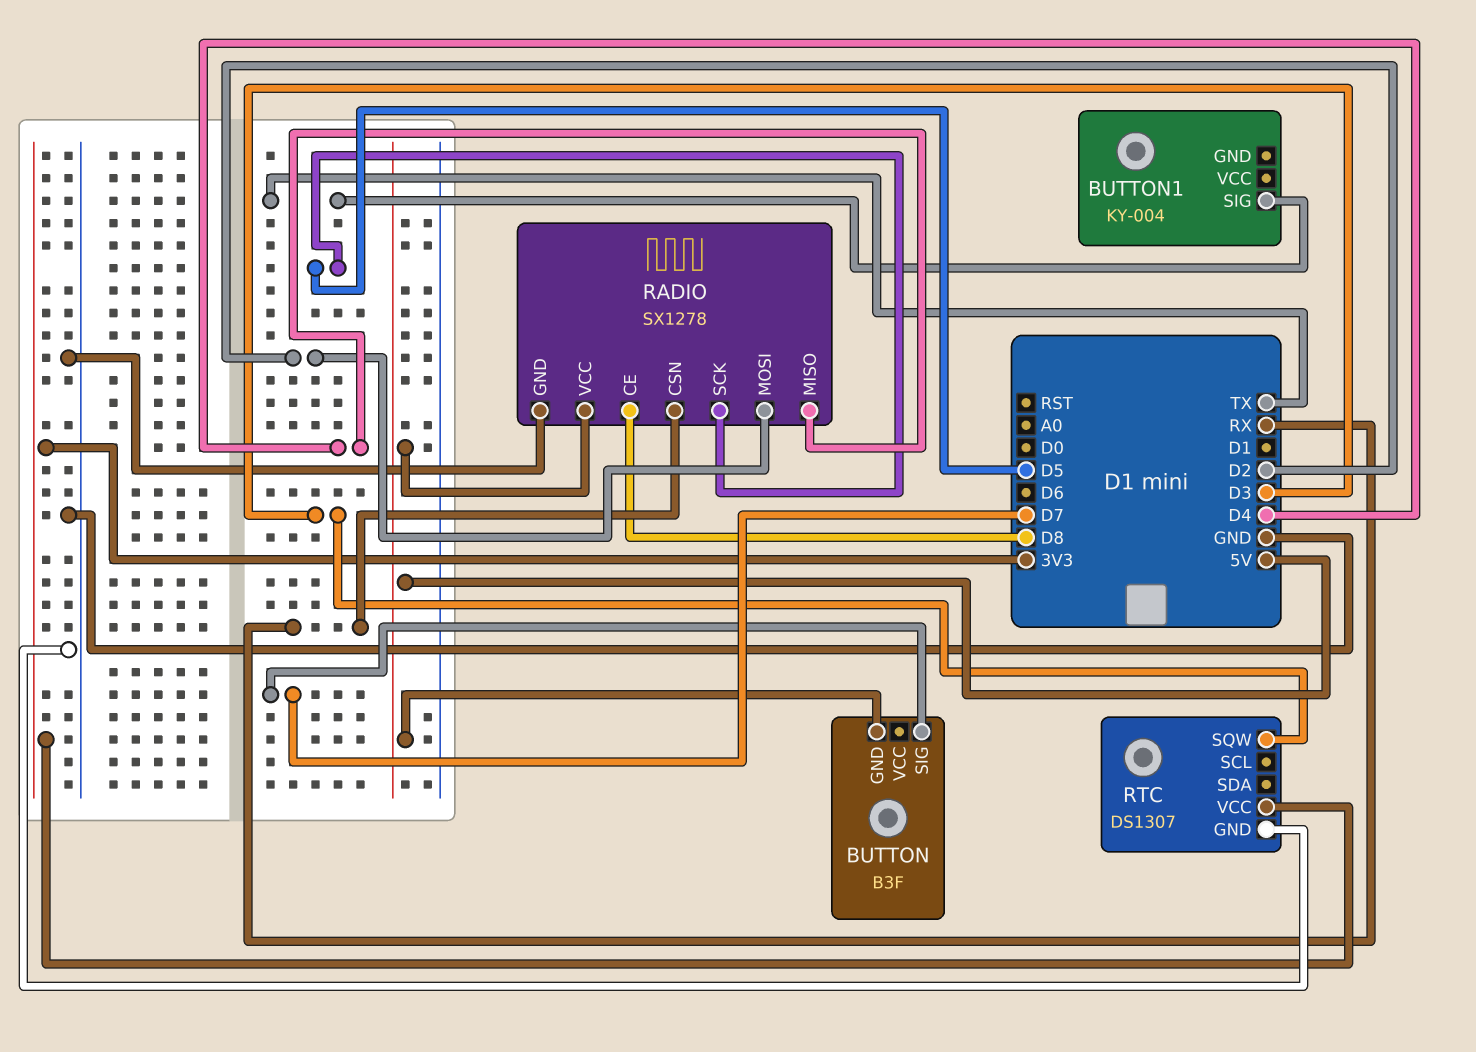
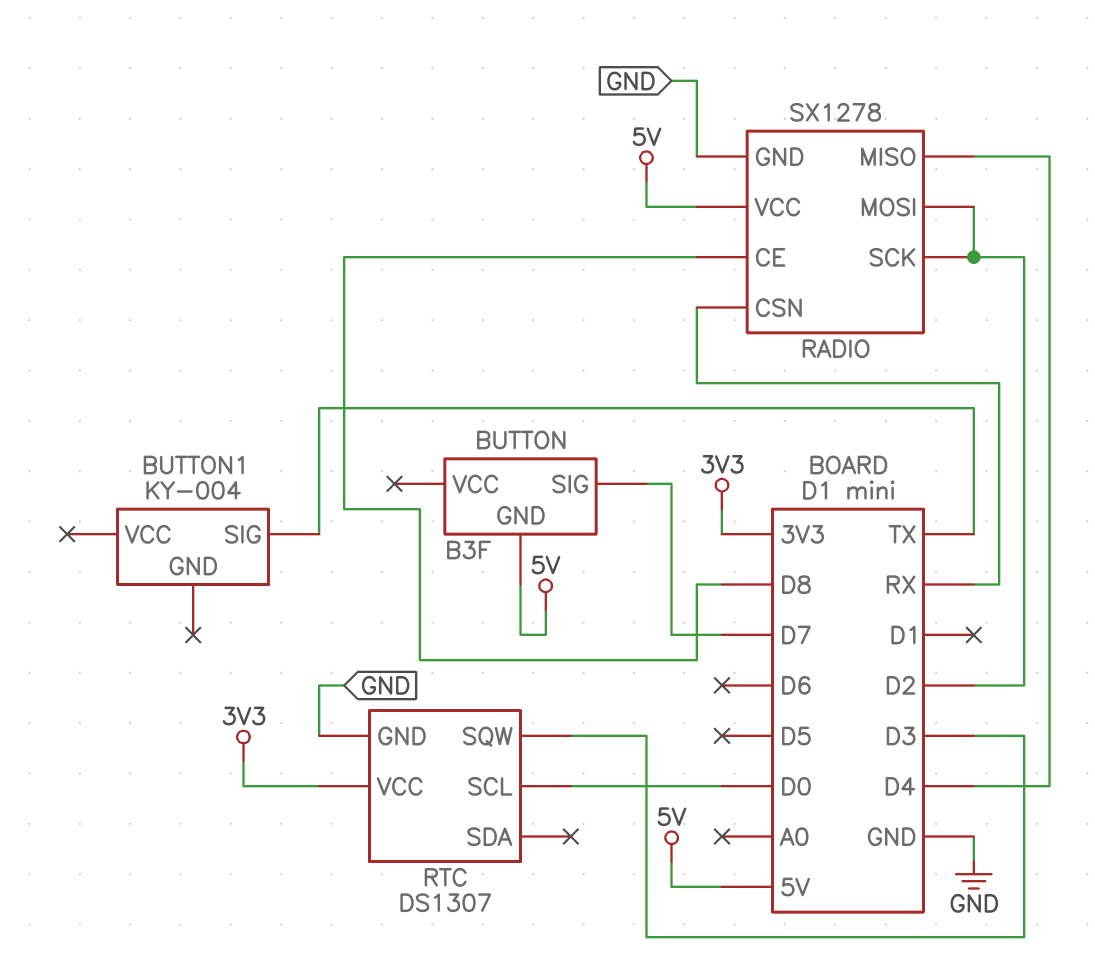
RADIO pin SCK: D5 -> D2
RTC pin SCL: none -> D0

